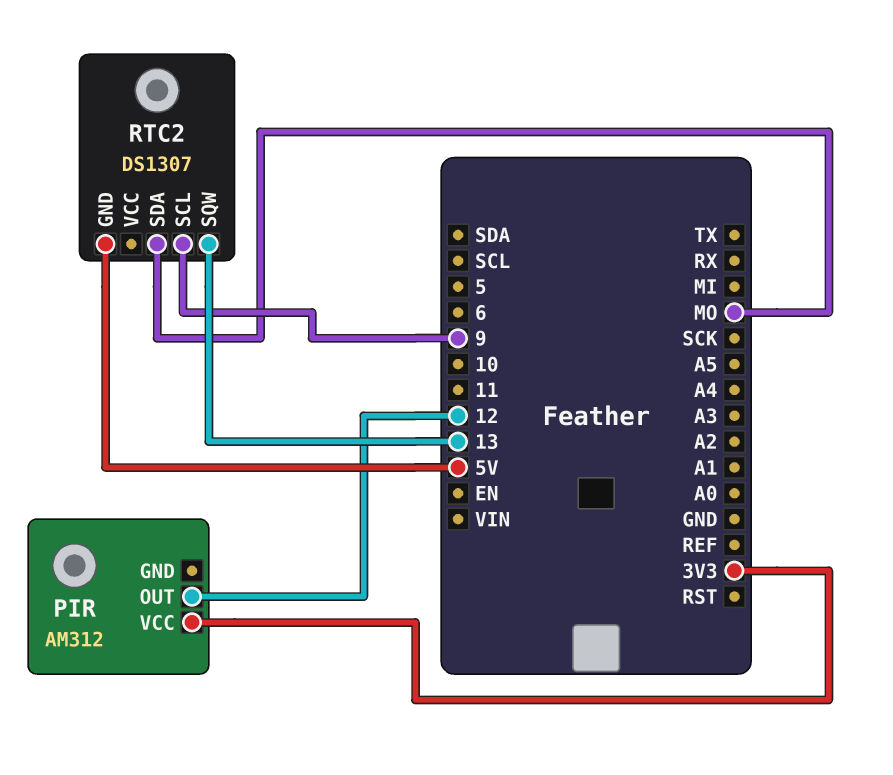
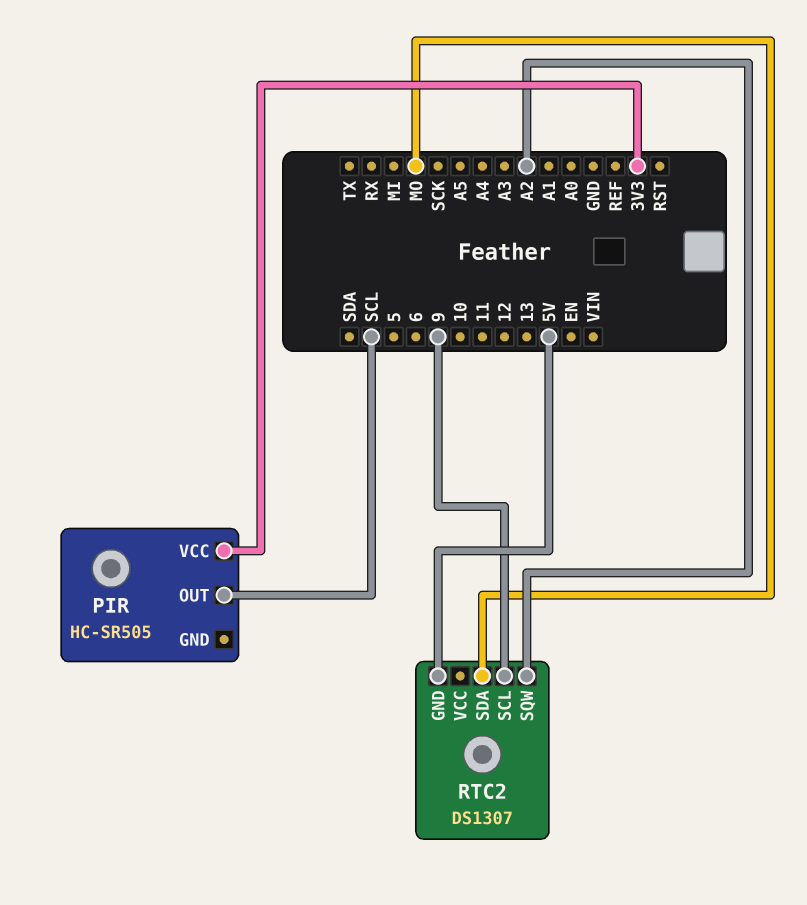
PIR: AM312 -> HC-SR505
PIR pin OUT: 12 -> SCL
RTC2 pin SQW: 13 -> A2

